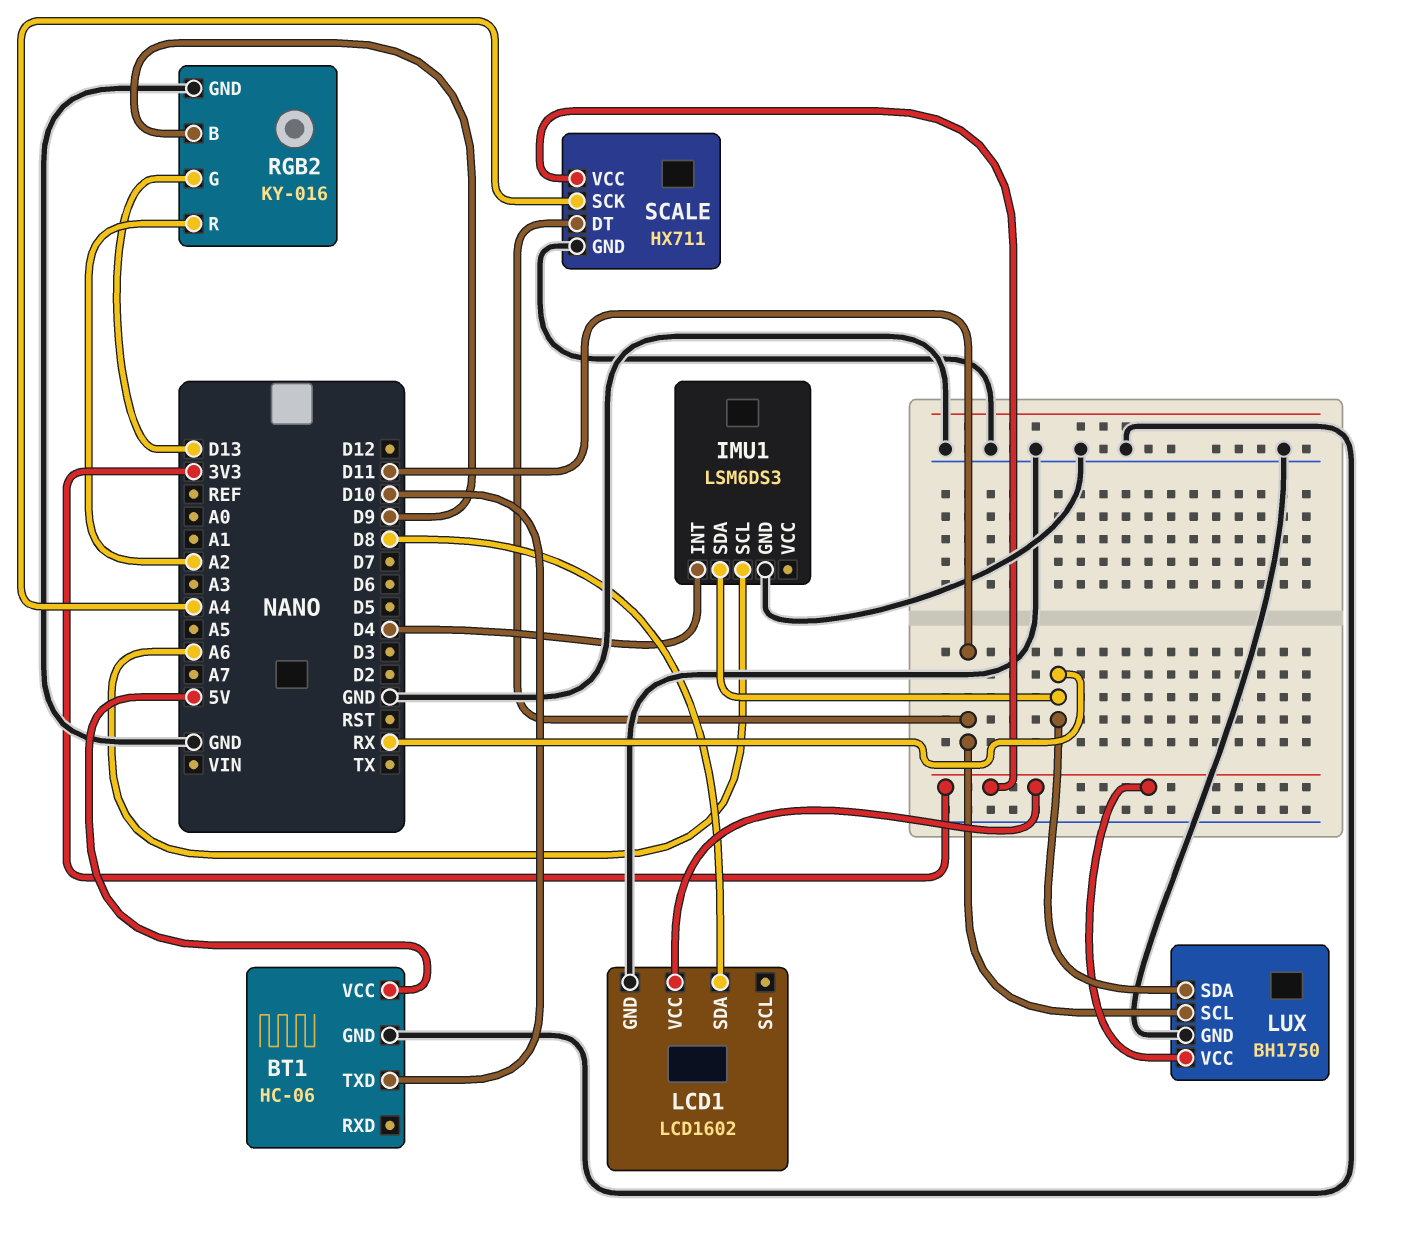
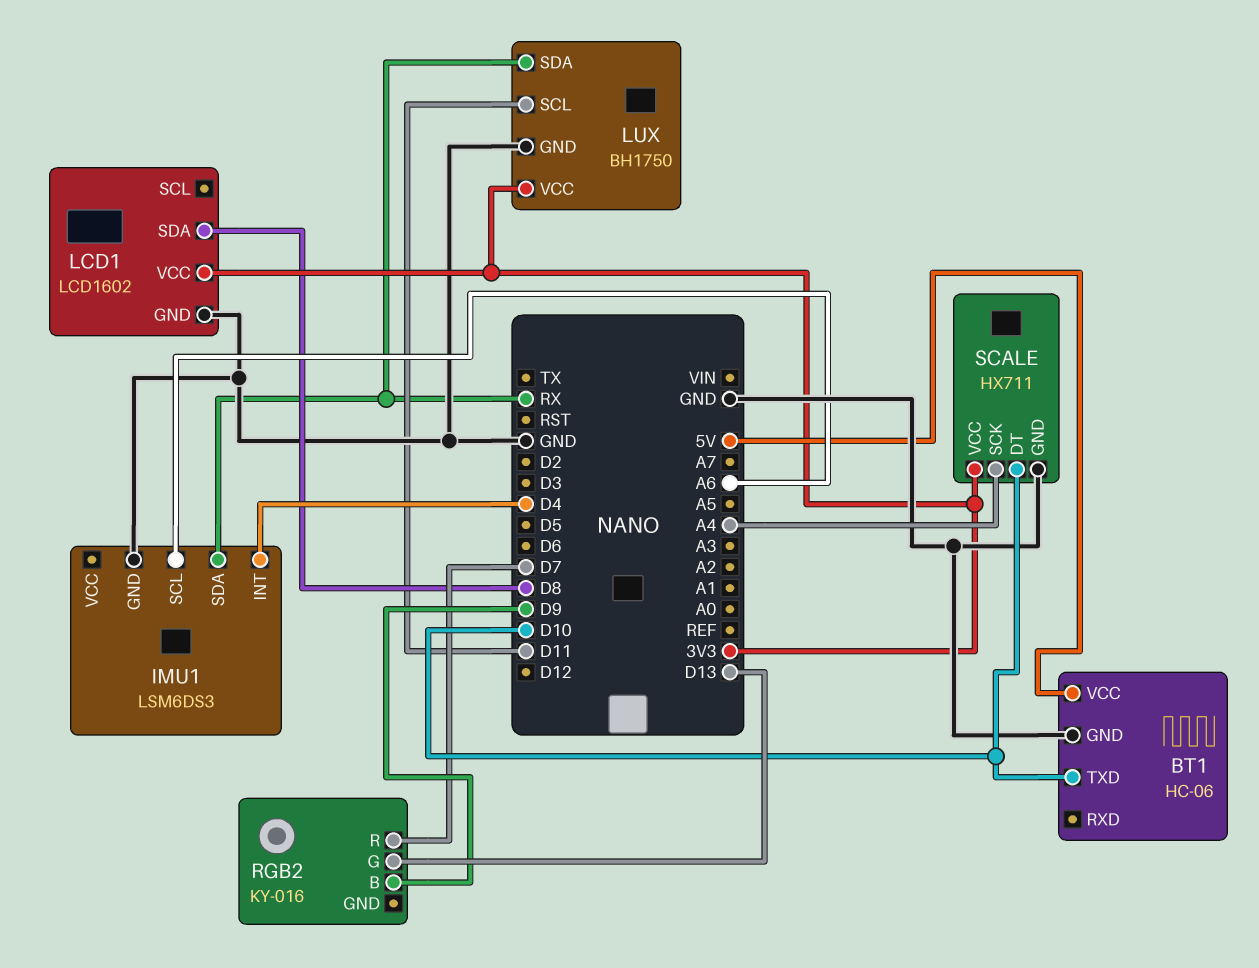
RGB2 pin GND: GND -> none
RGB2 pin R: A2 -> D7
SCALE pin DT: D11 -> D10

